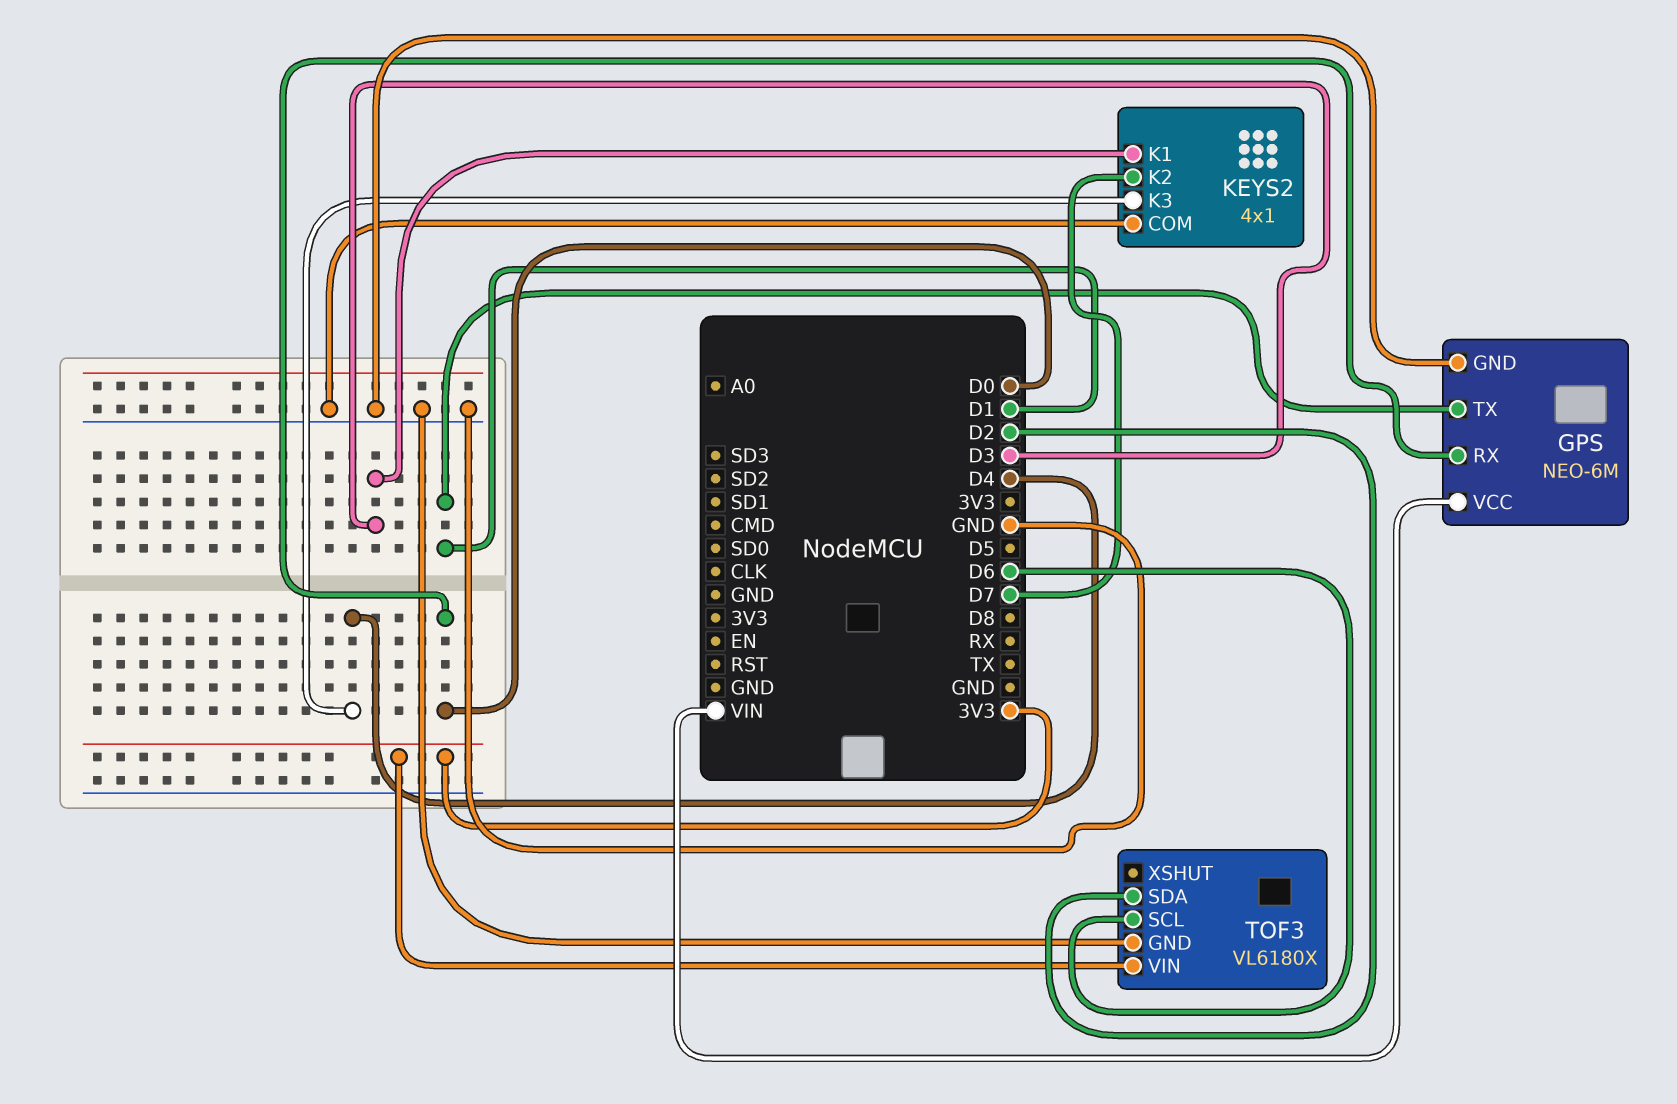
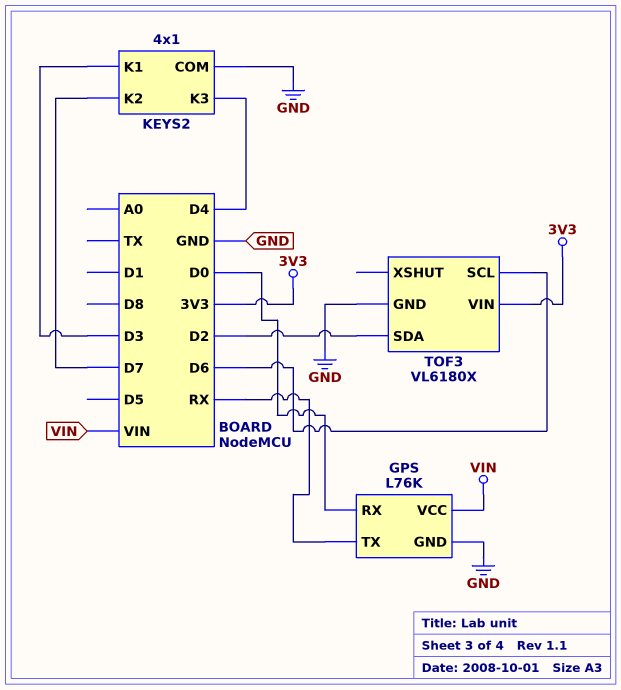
GPS: NEO-6M -> L76K
GPS pin TX: D1 -> RX

